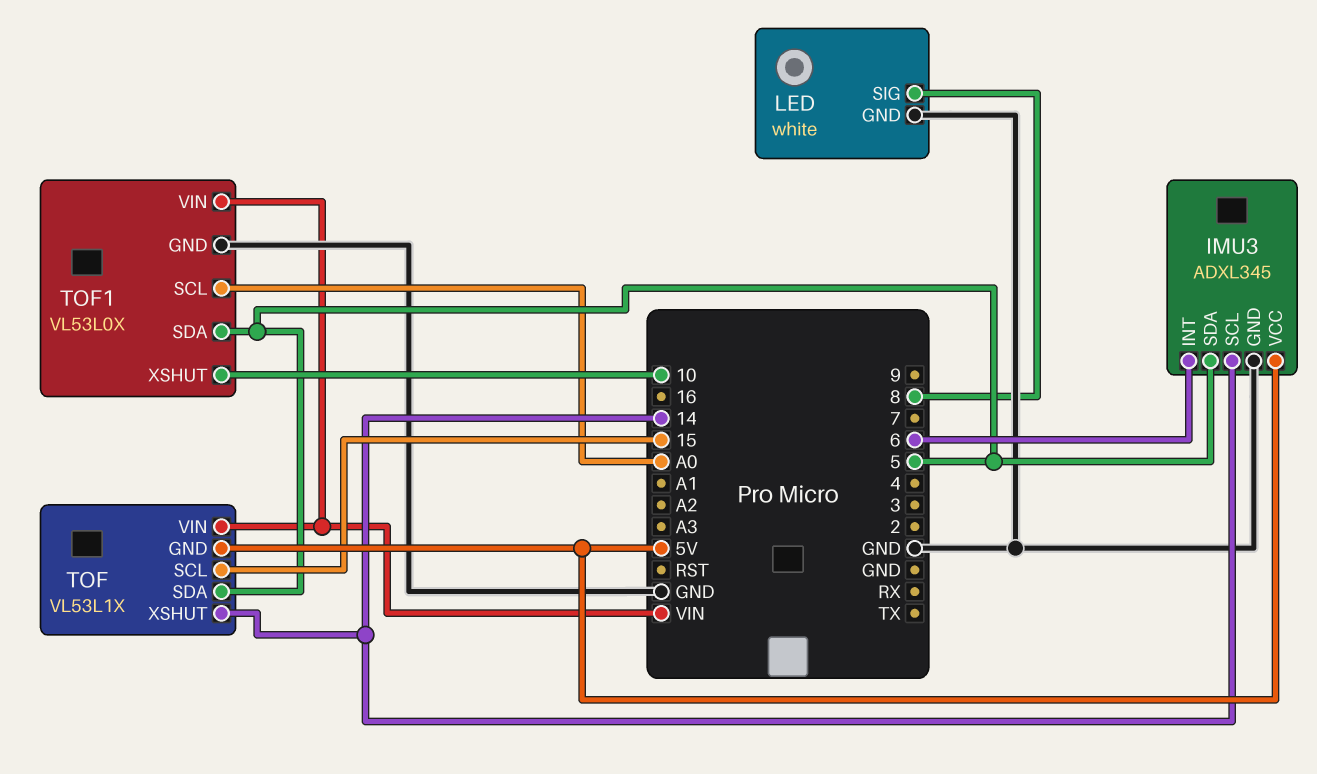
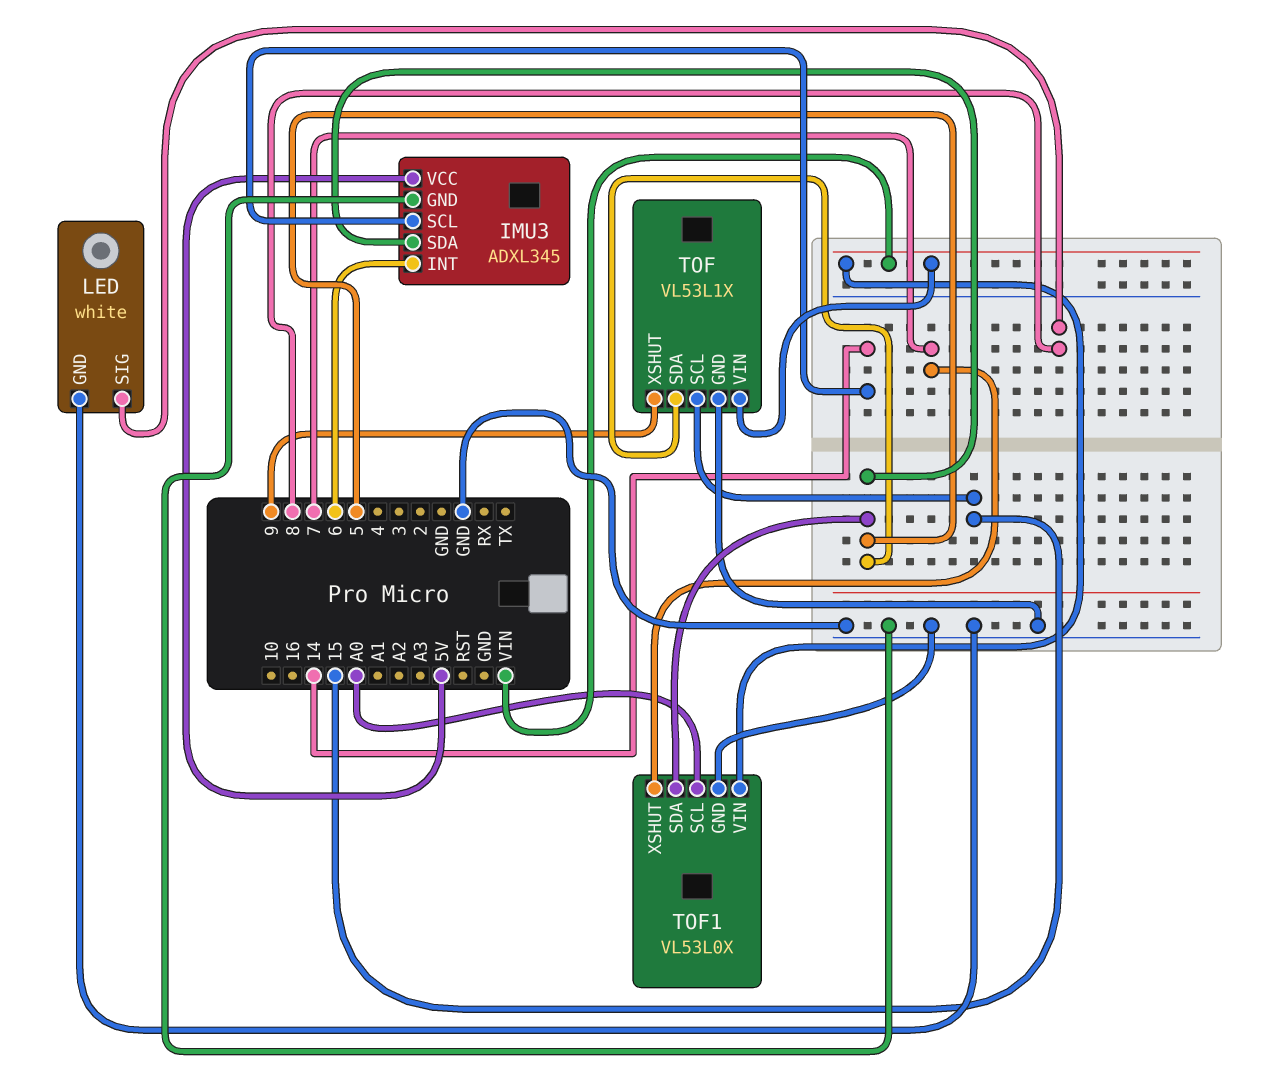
TOF pin GND: 5V -> GND
TOF pin XSHUT: 14 -> 9
TOF1 pin XSHUT: 10 -> 7

